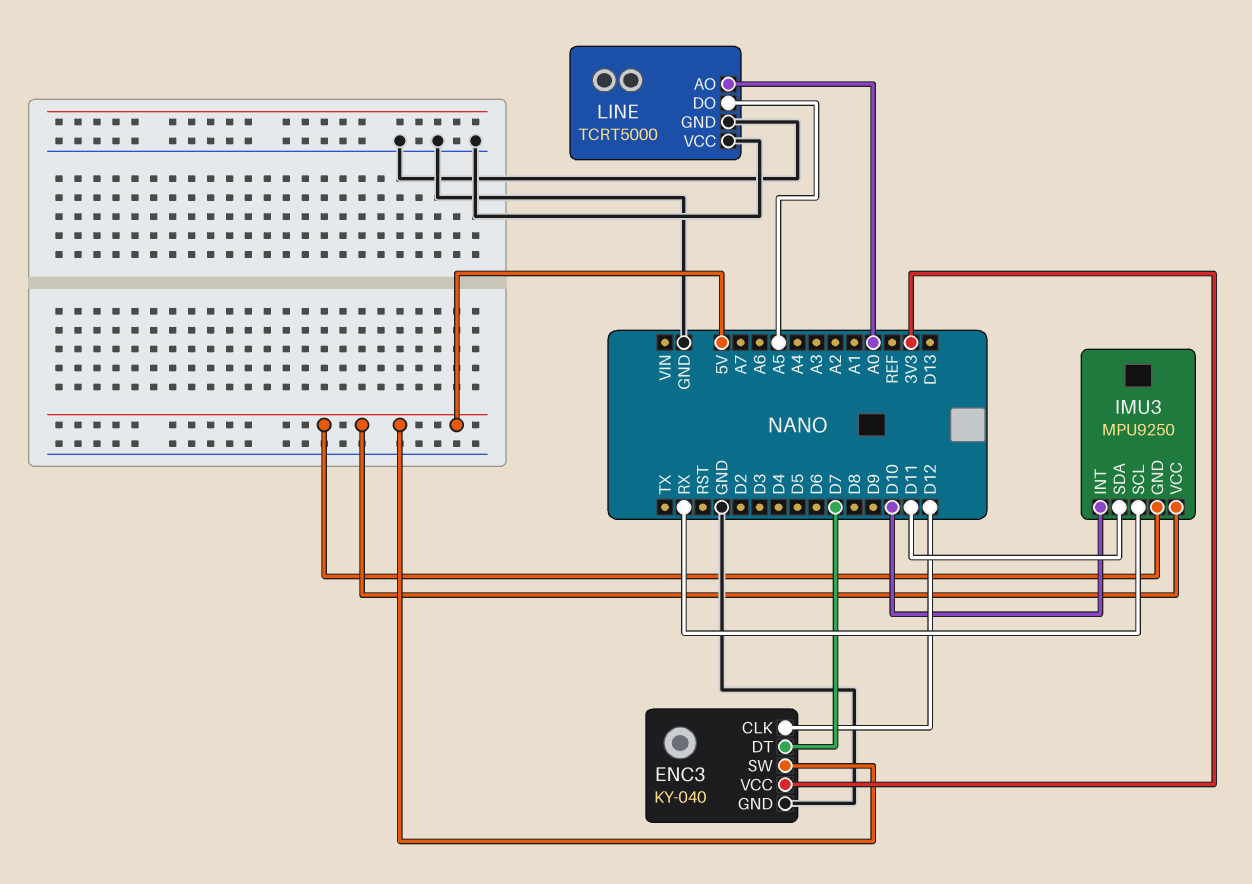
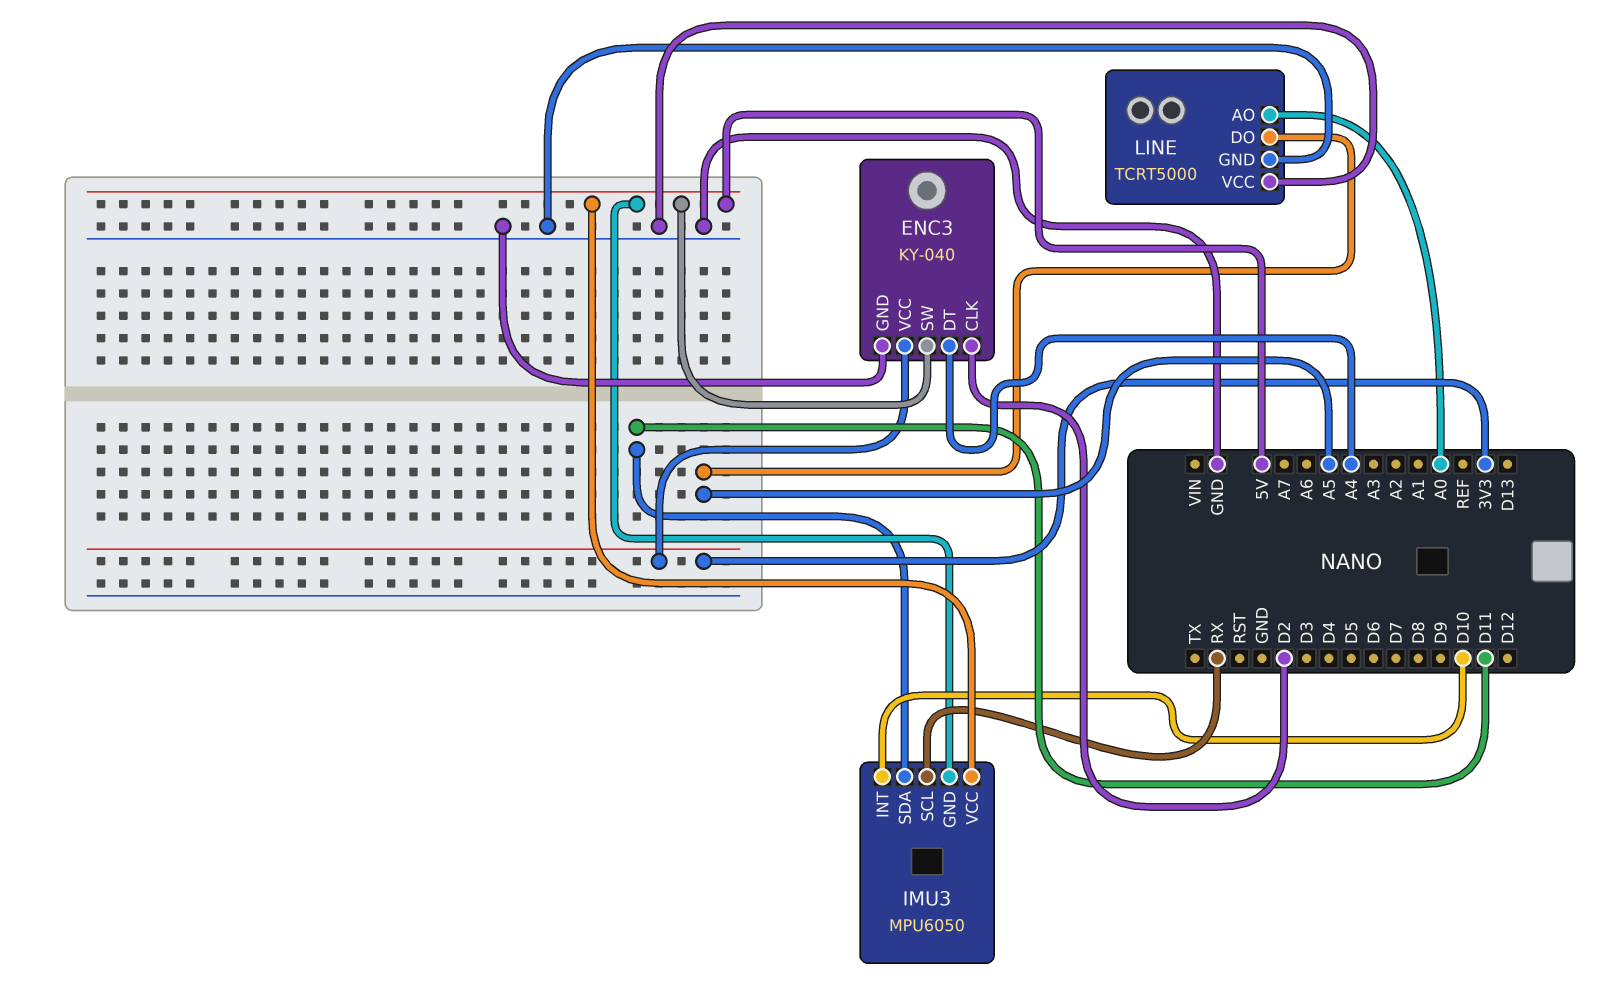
ENC3 pin CLK: D12 -> D2
ENC3 pin DT: D7 -> A4
IMU3: MPU9250 -> MPU6050

